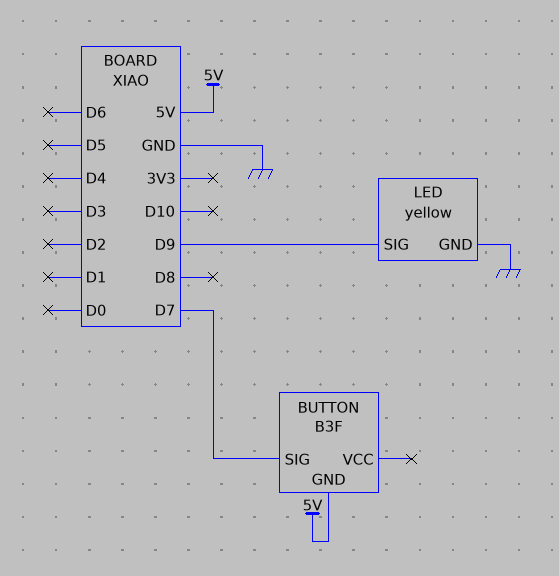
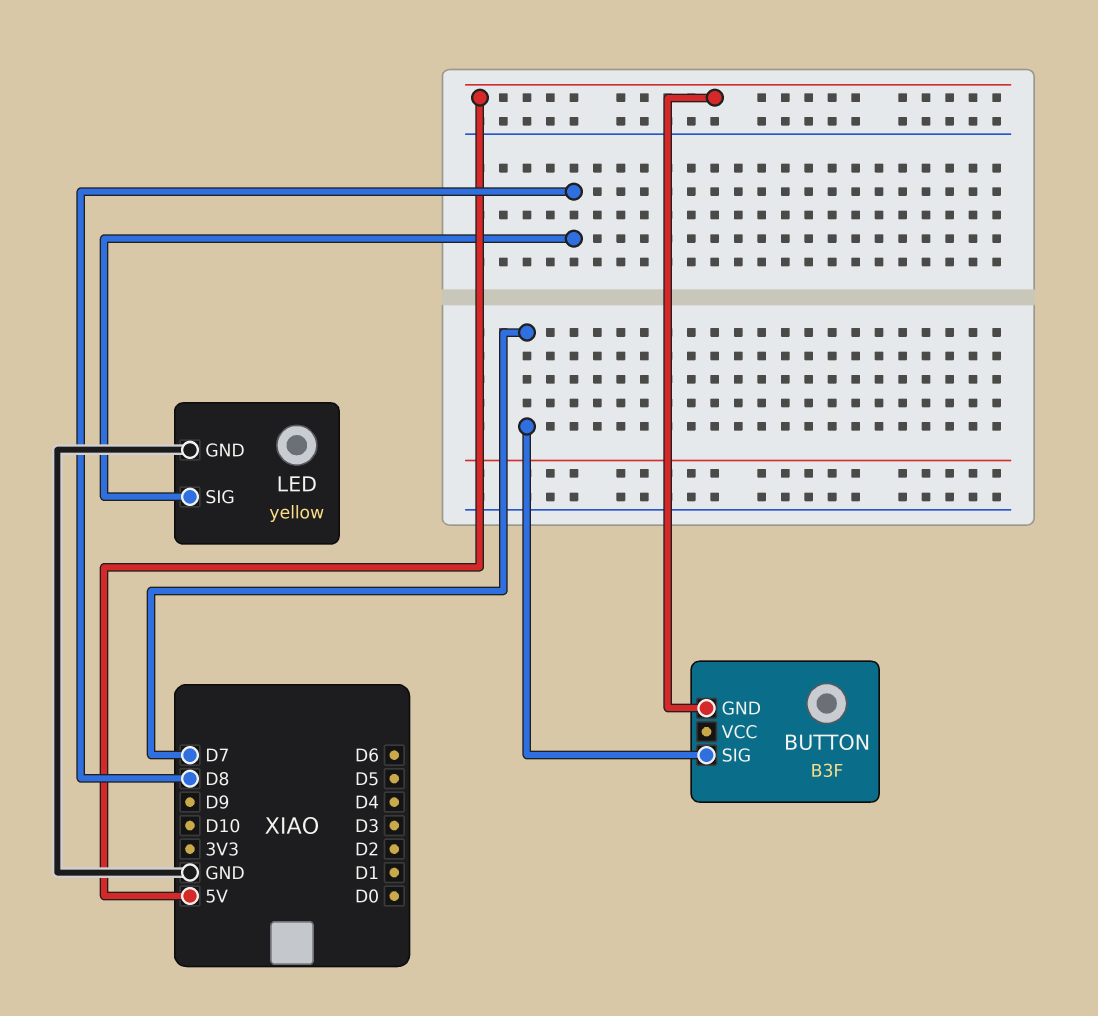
LED pin SIG: D9 -> D8

